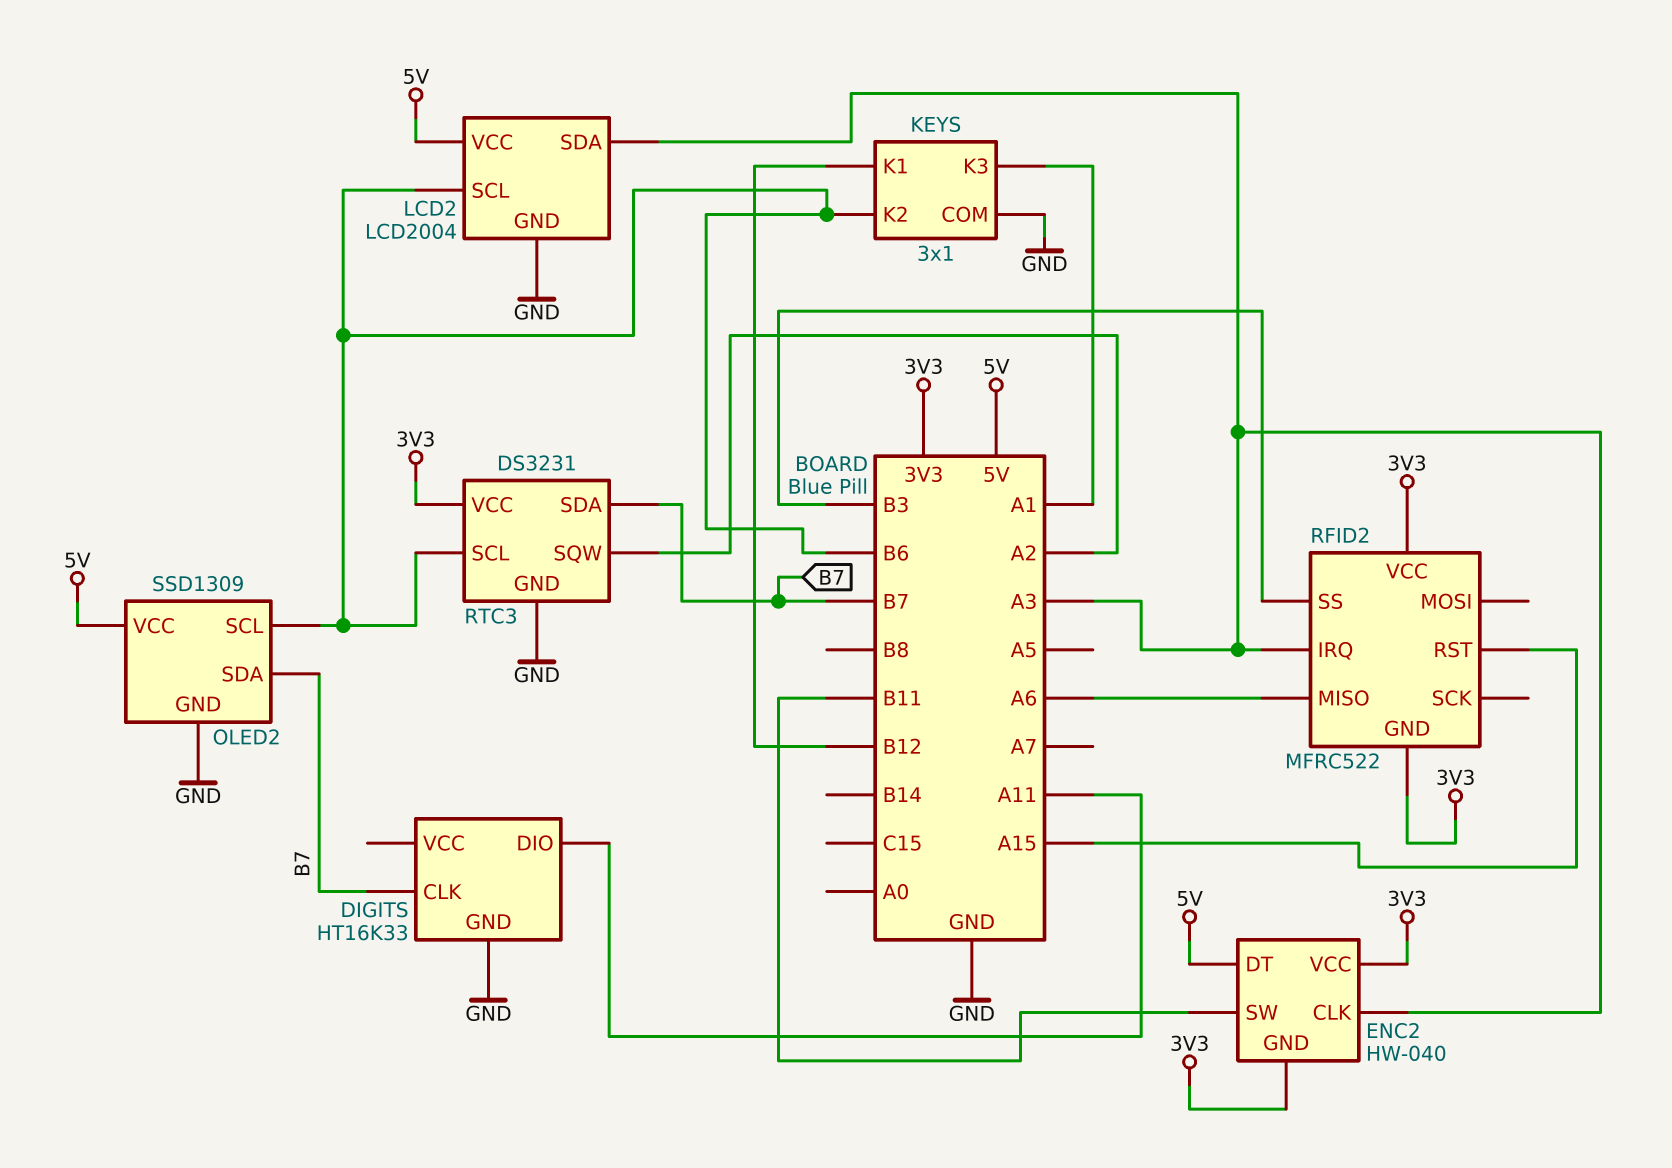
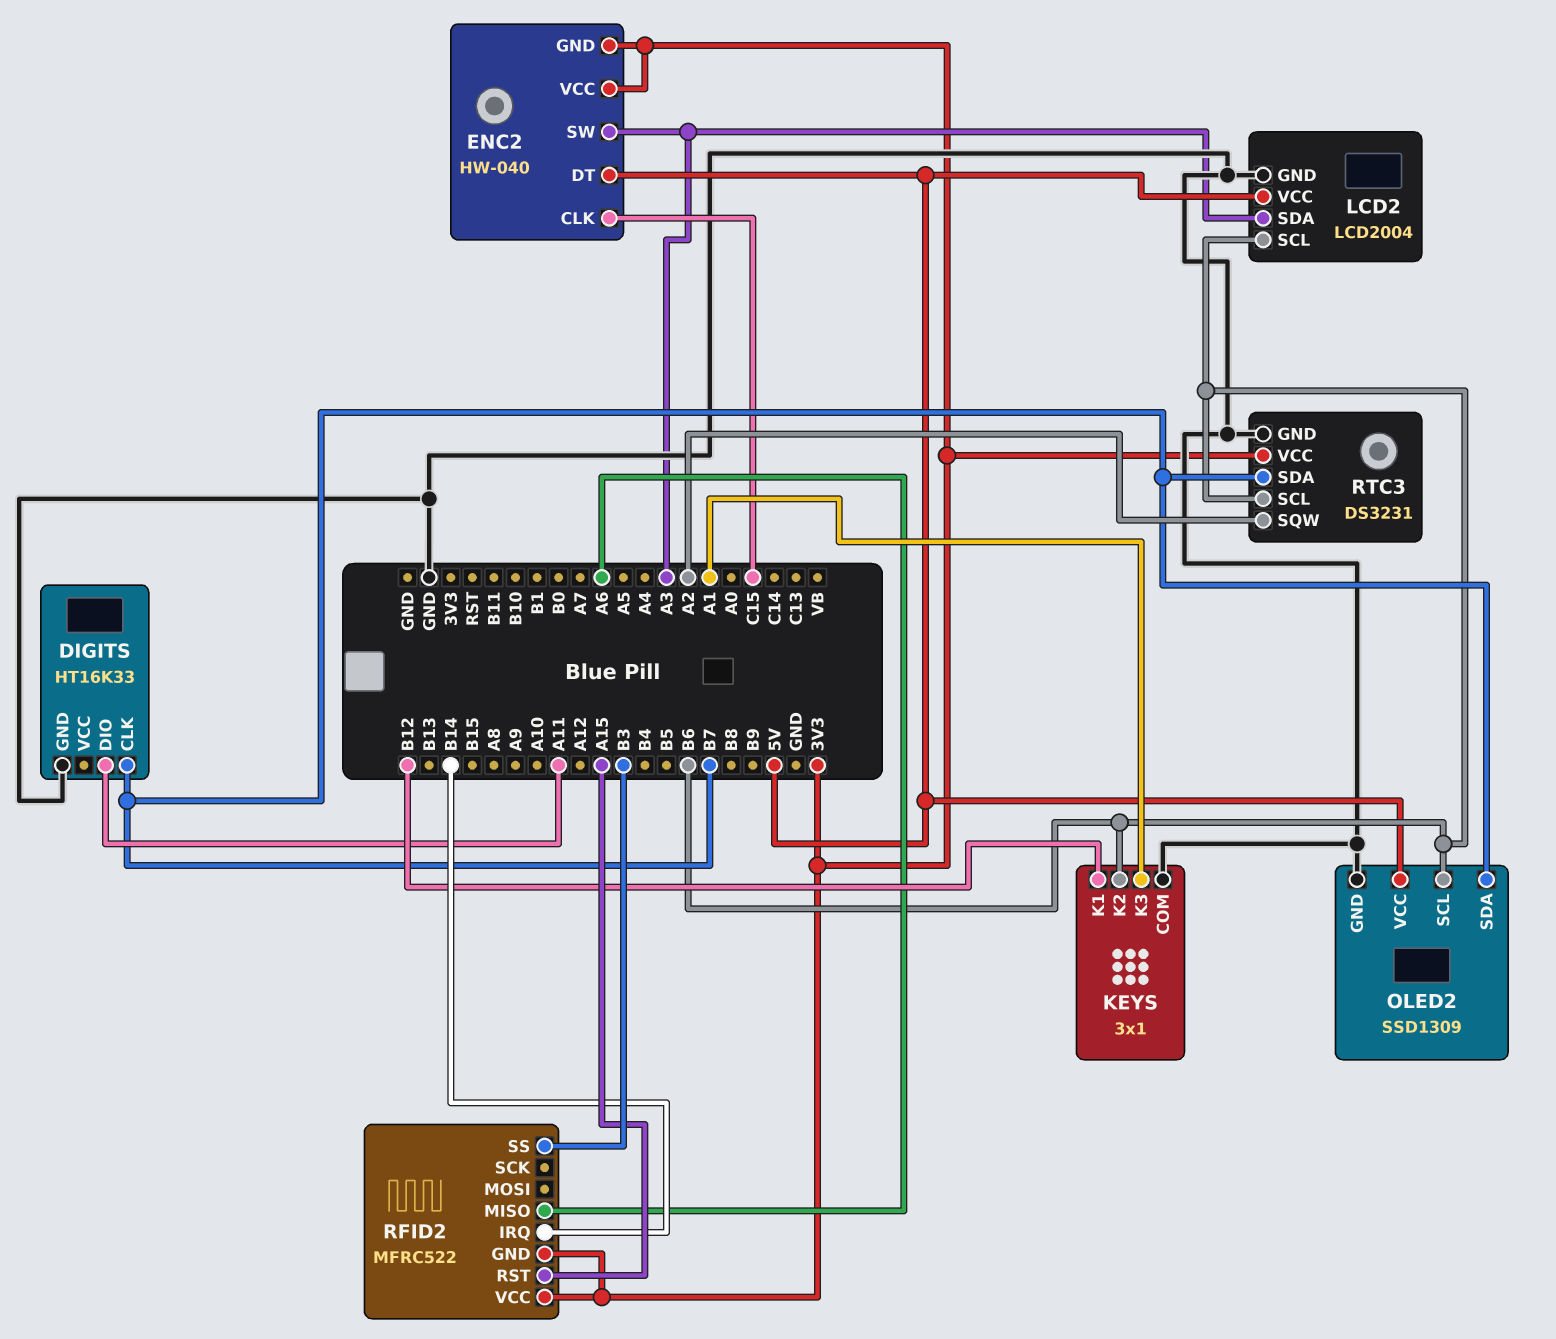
ENC2 pin CLK: A3 -> C15
ENC2 pin SW: B11 -> A3
RFID2 pin IRQ: A3 -> B14

